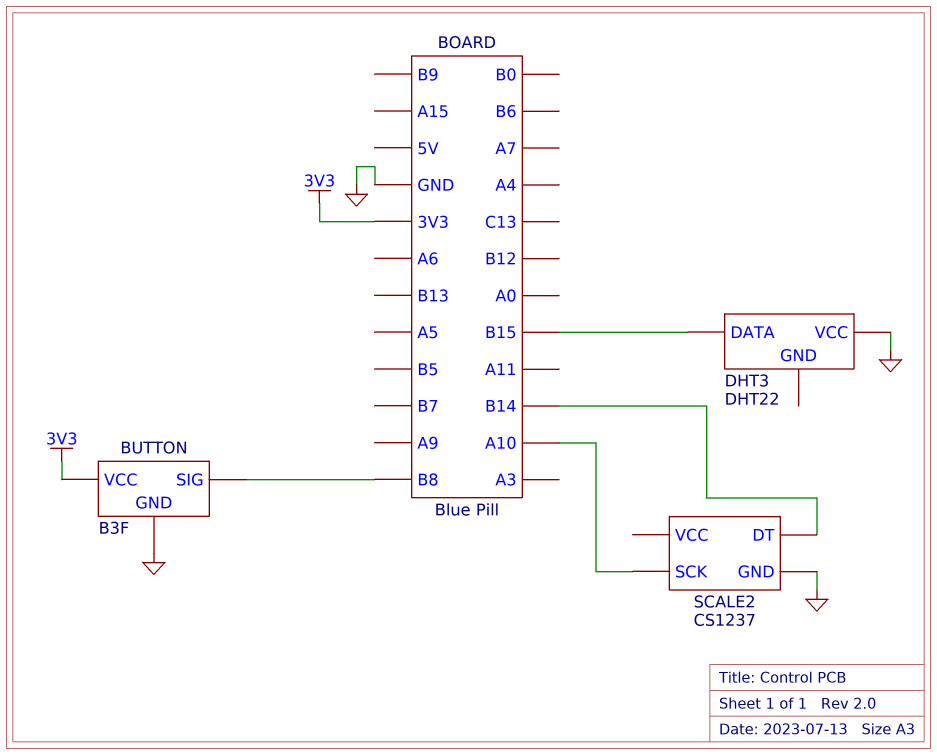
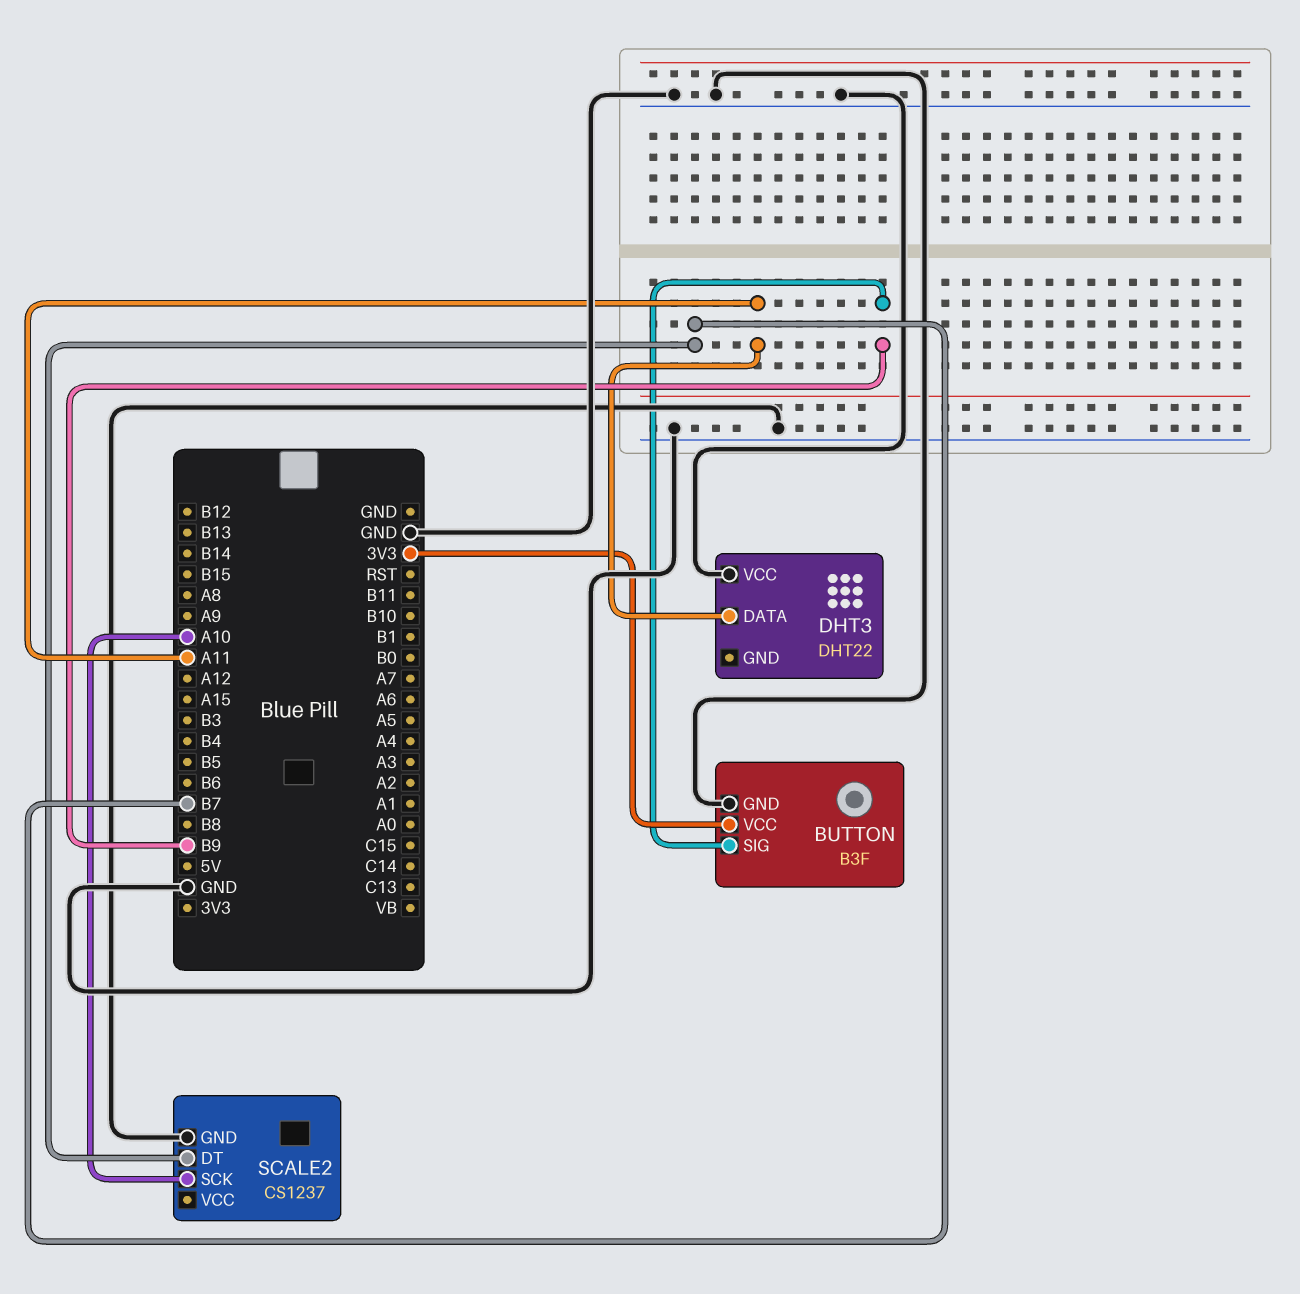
BUTTON pin SIG: B8 -> B9
DHT3 pin DATA: B15 -> A11
SCALE2 pin DT: B14 -> B7

